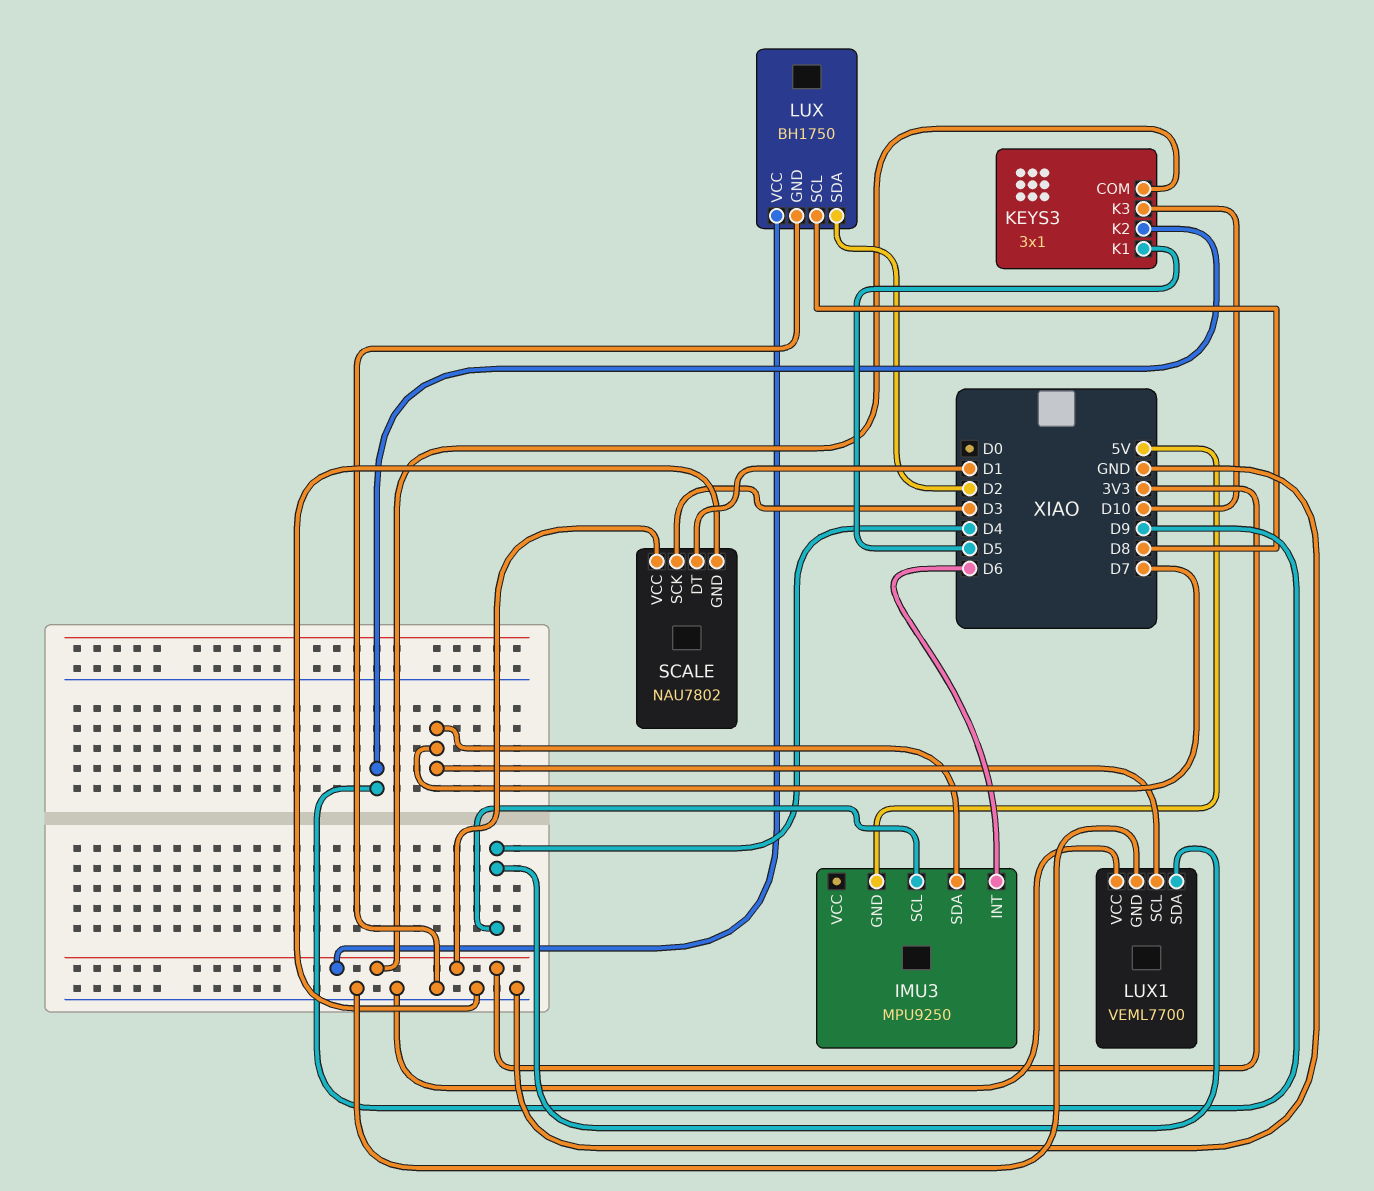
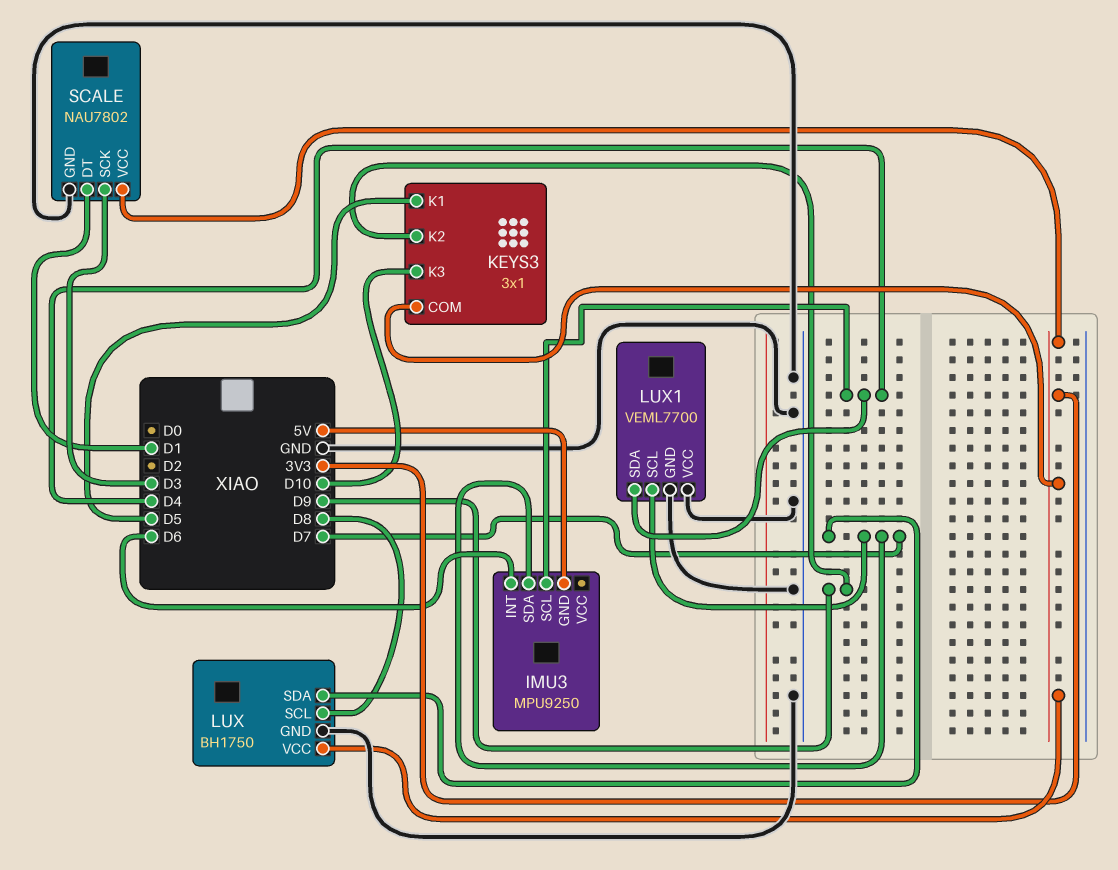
LUX pin SDA: D2 -> D7

